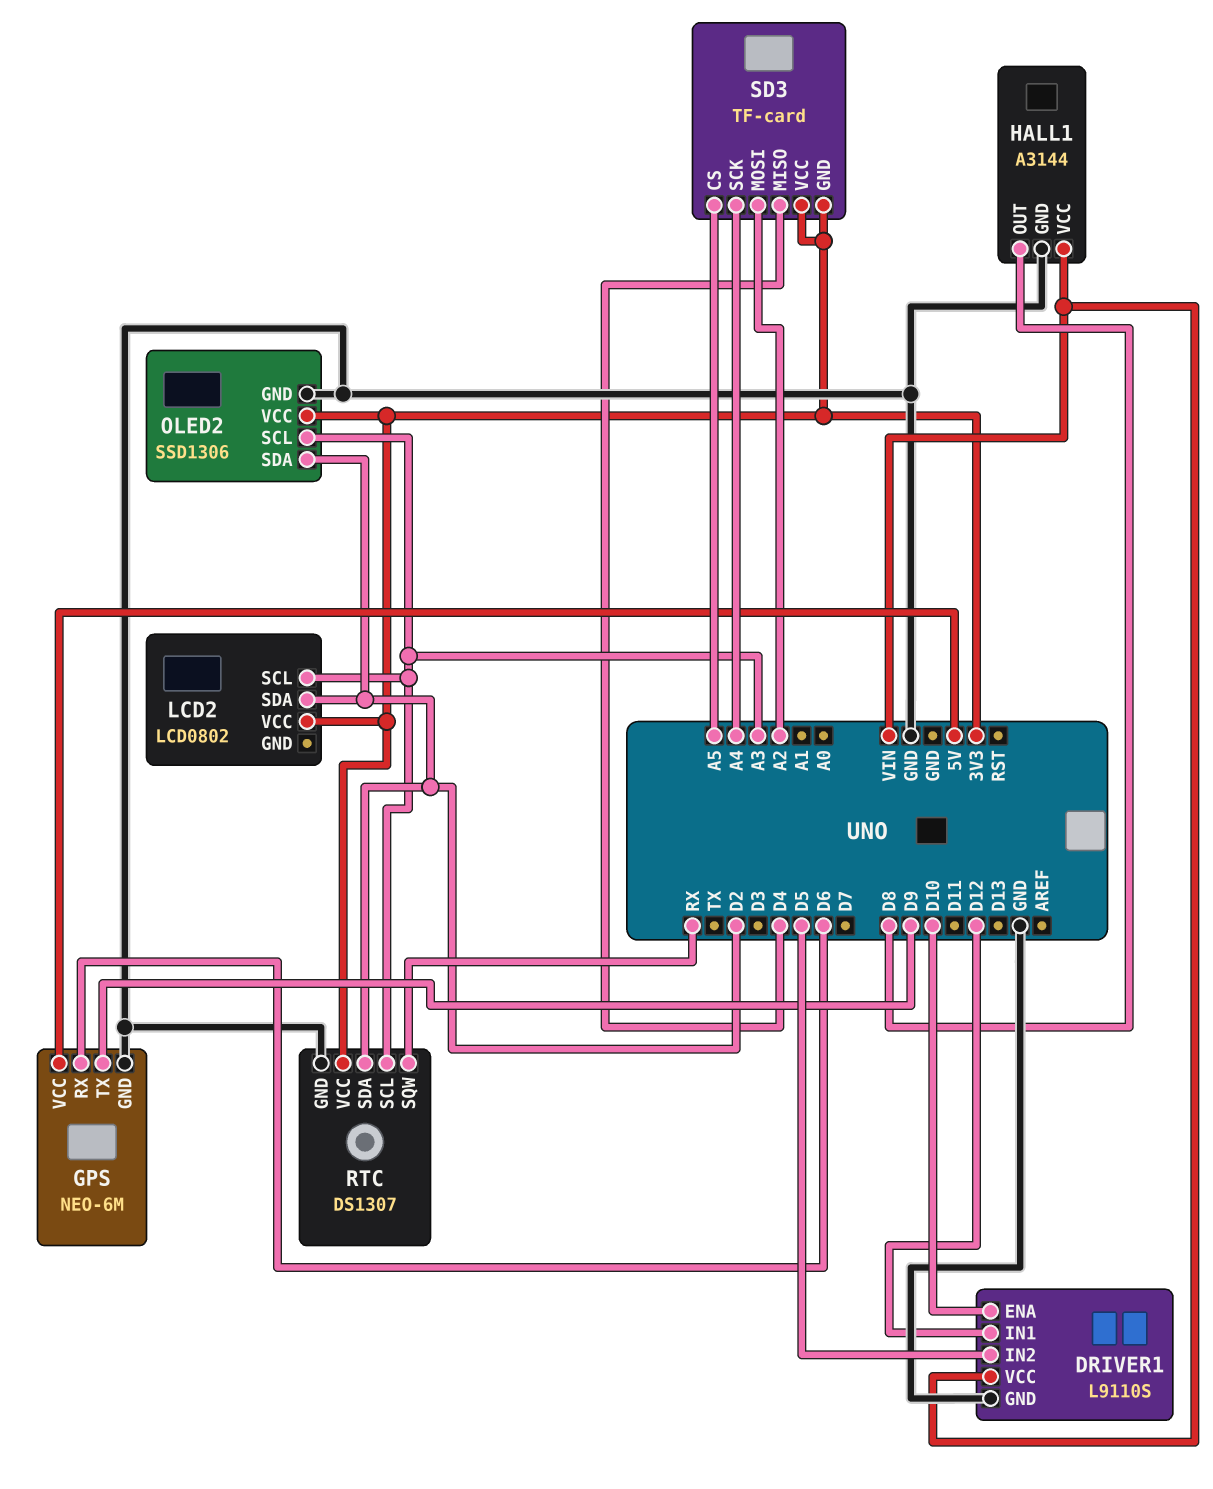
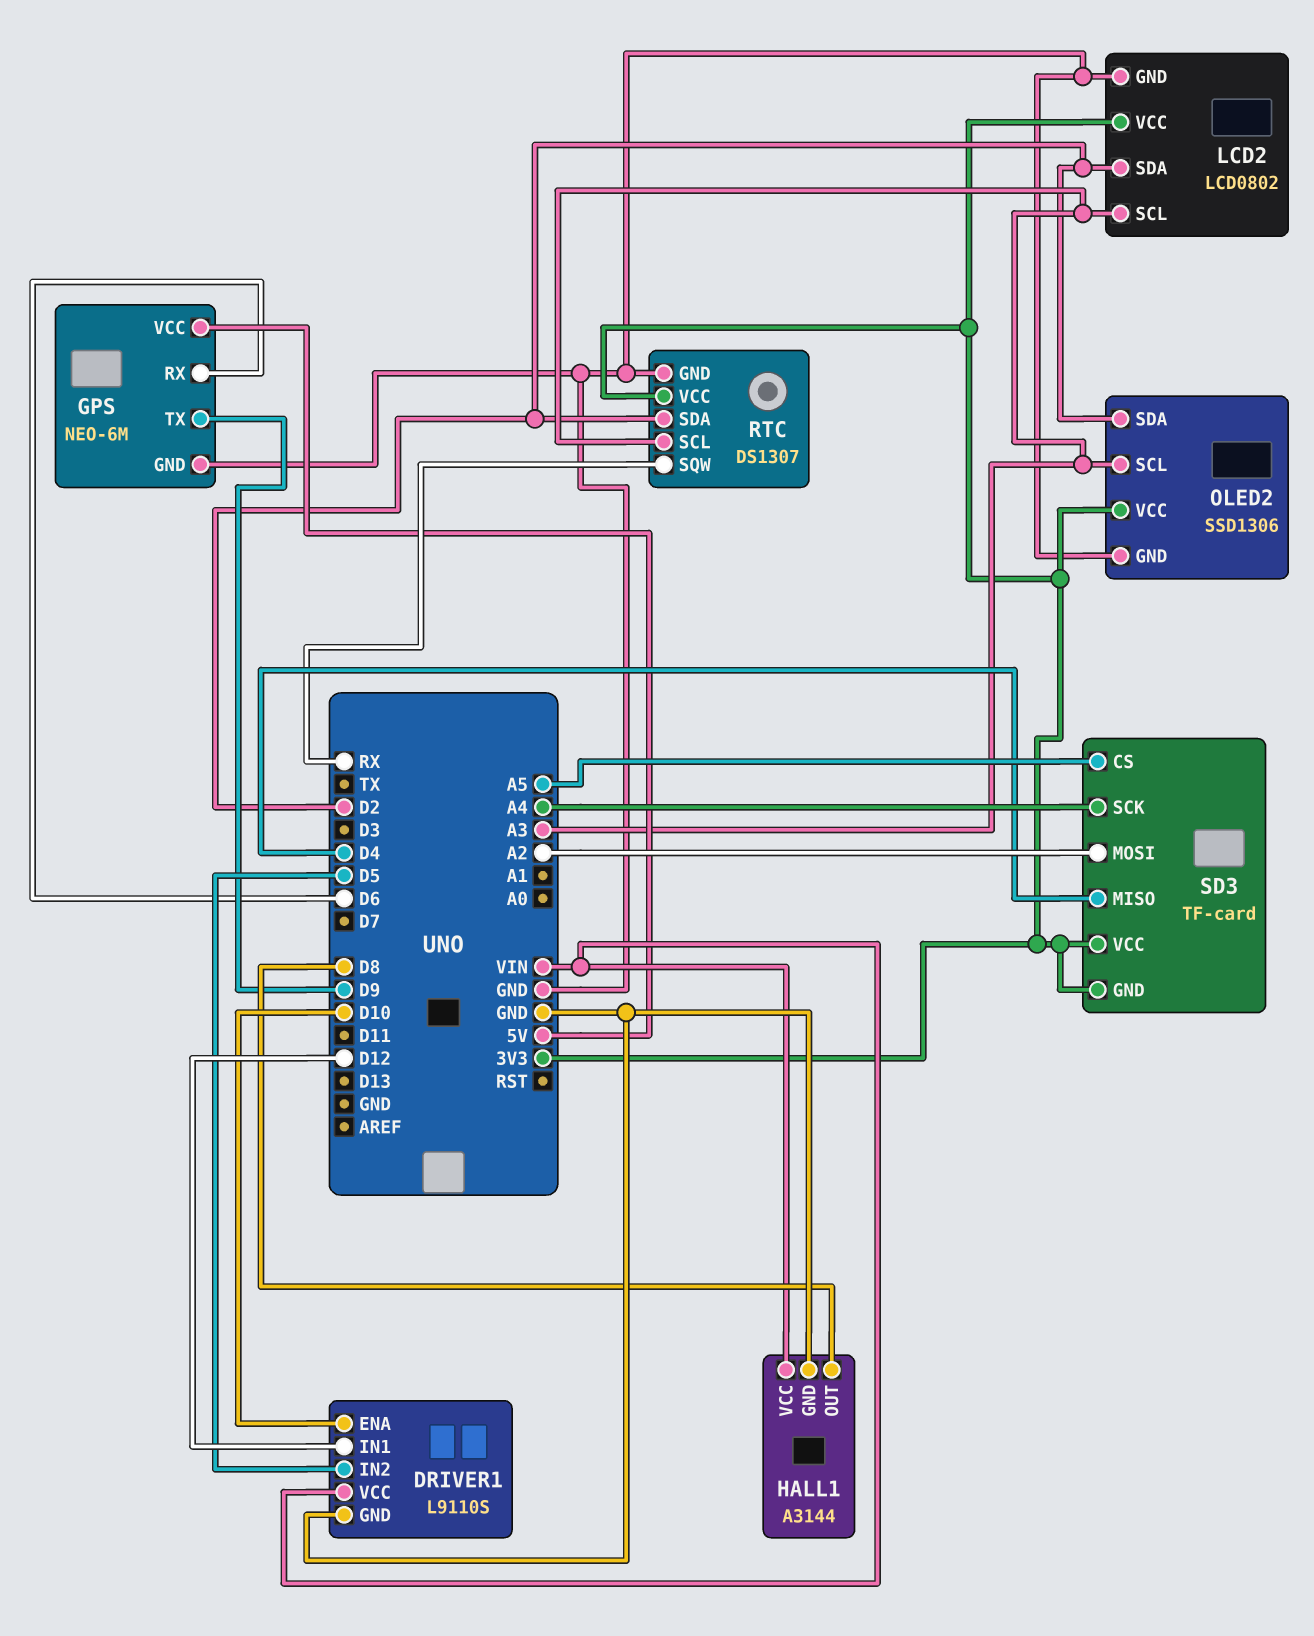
LCD2 pin GND: none -> GND

